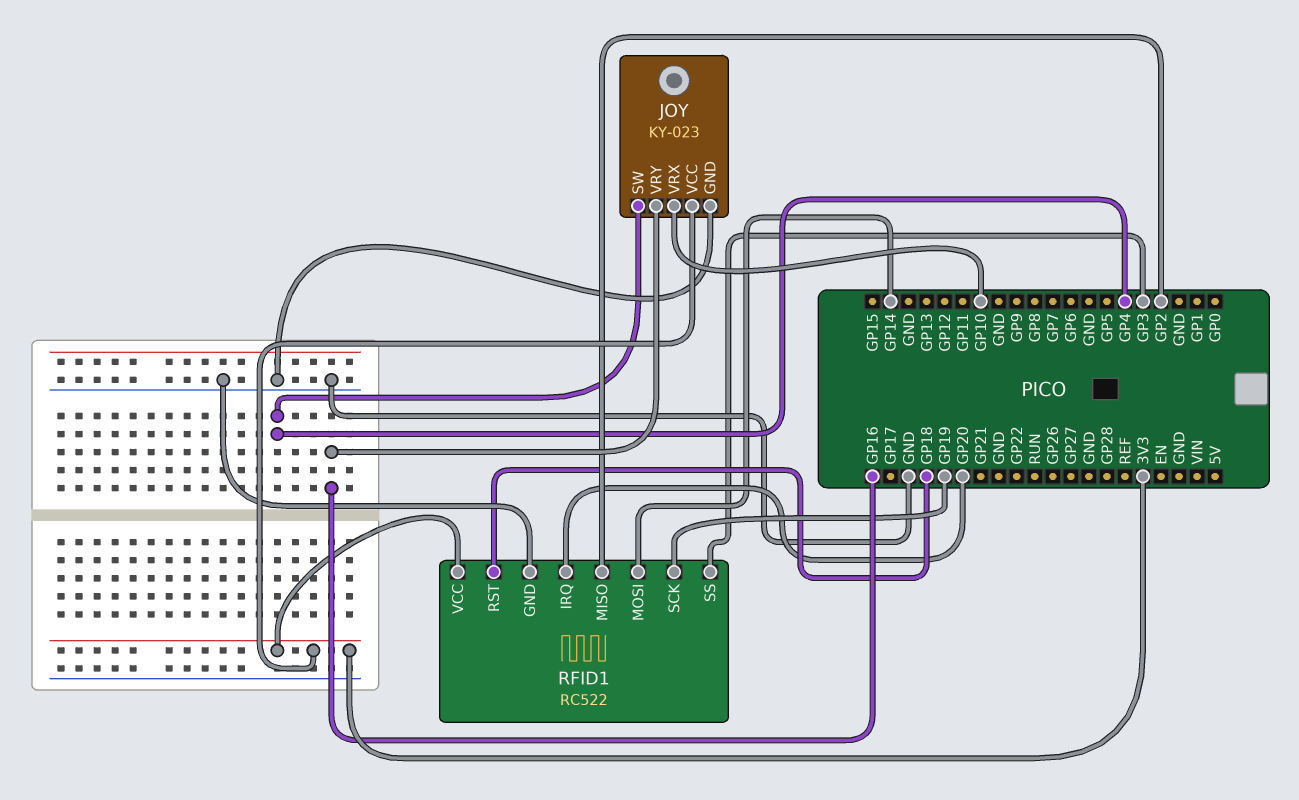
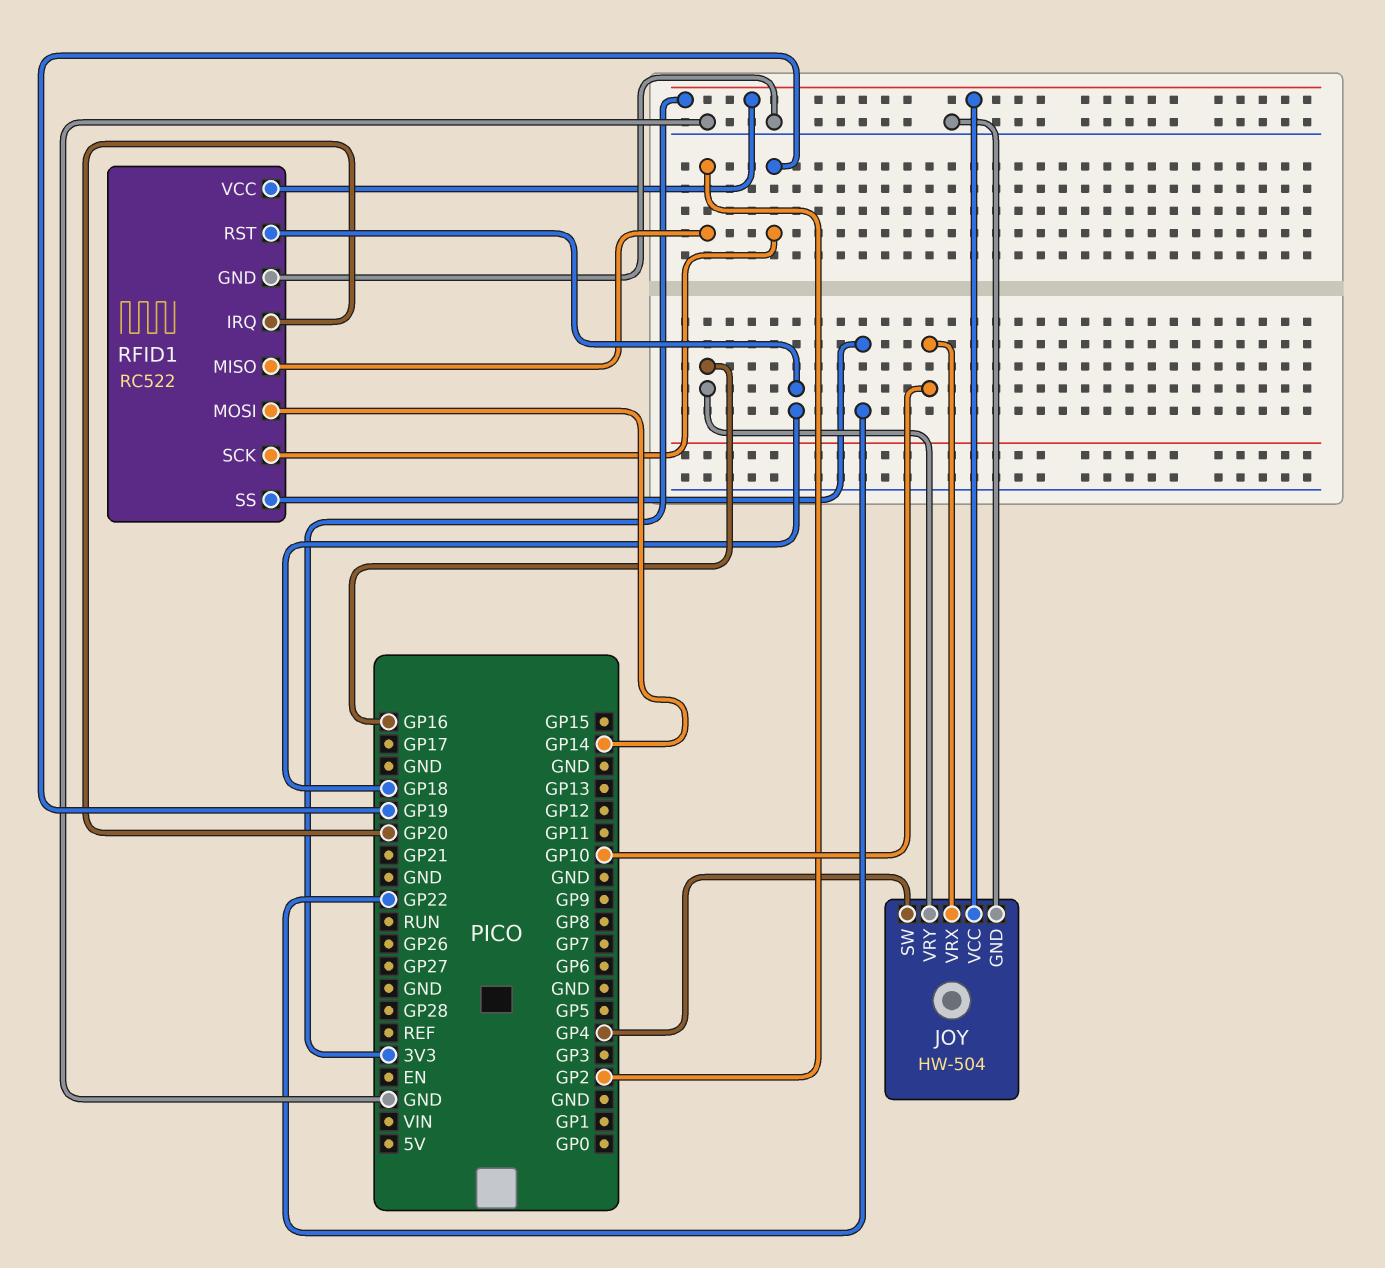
JOY: KY-023 -> HW-504
RFID1 pin SS: GP3 -> GP22

